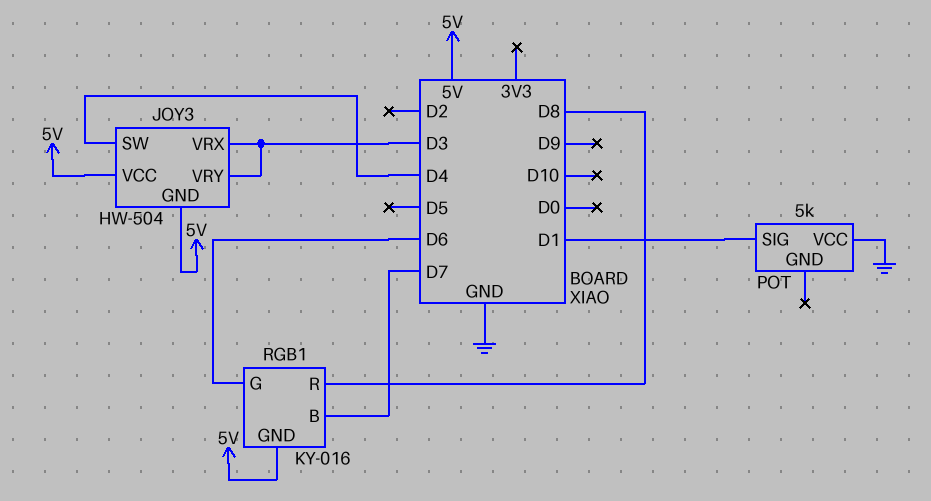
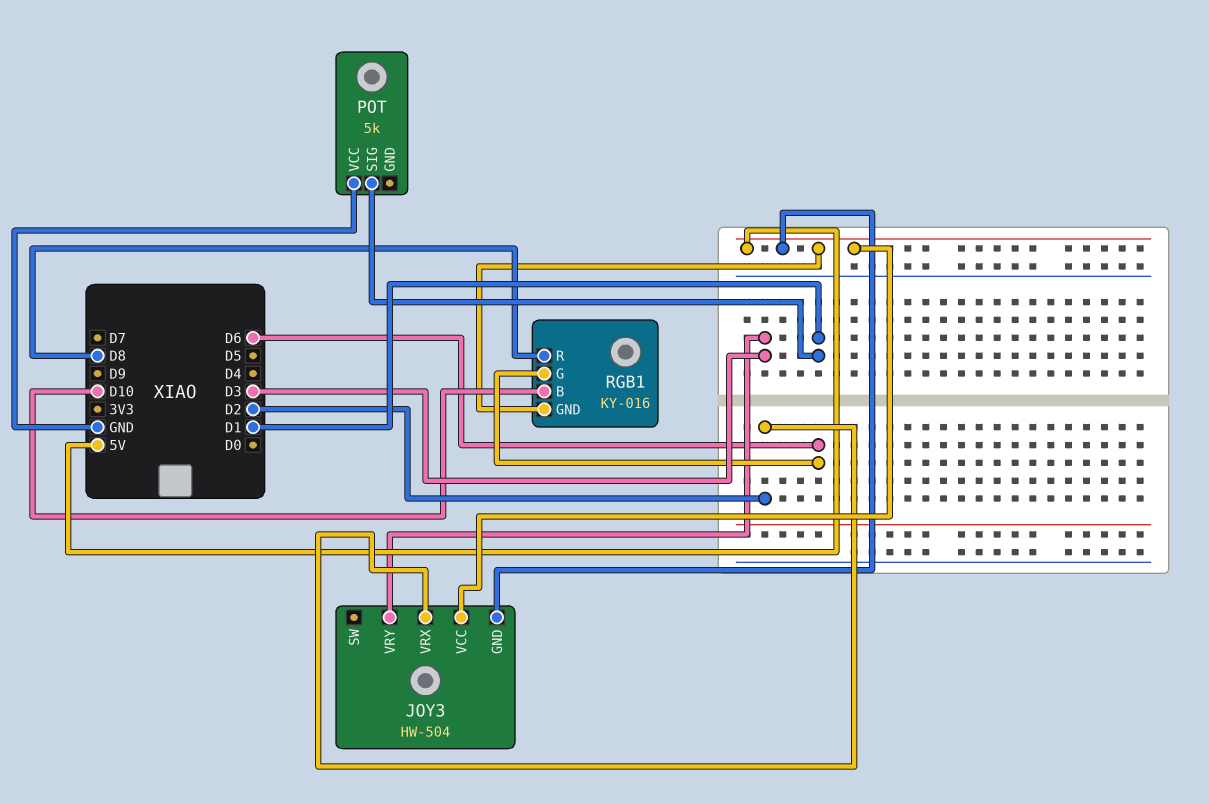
JOY3 pin SW: D4 -> none
JOY3 pin VRX: D3 -> D2
RGB1 pin B: D7 -> D10

